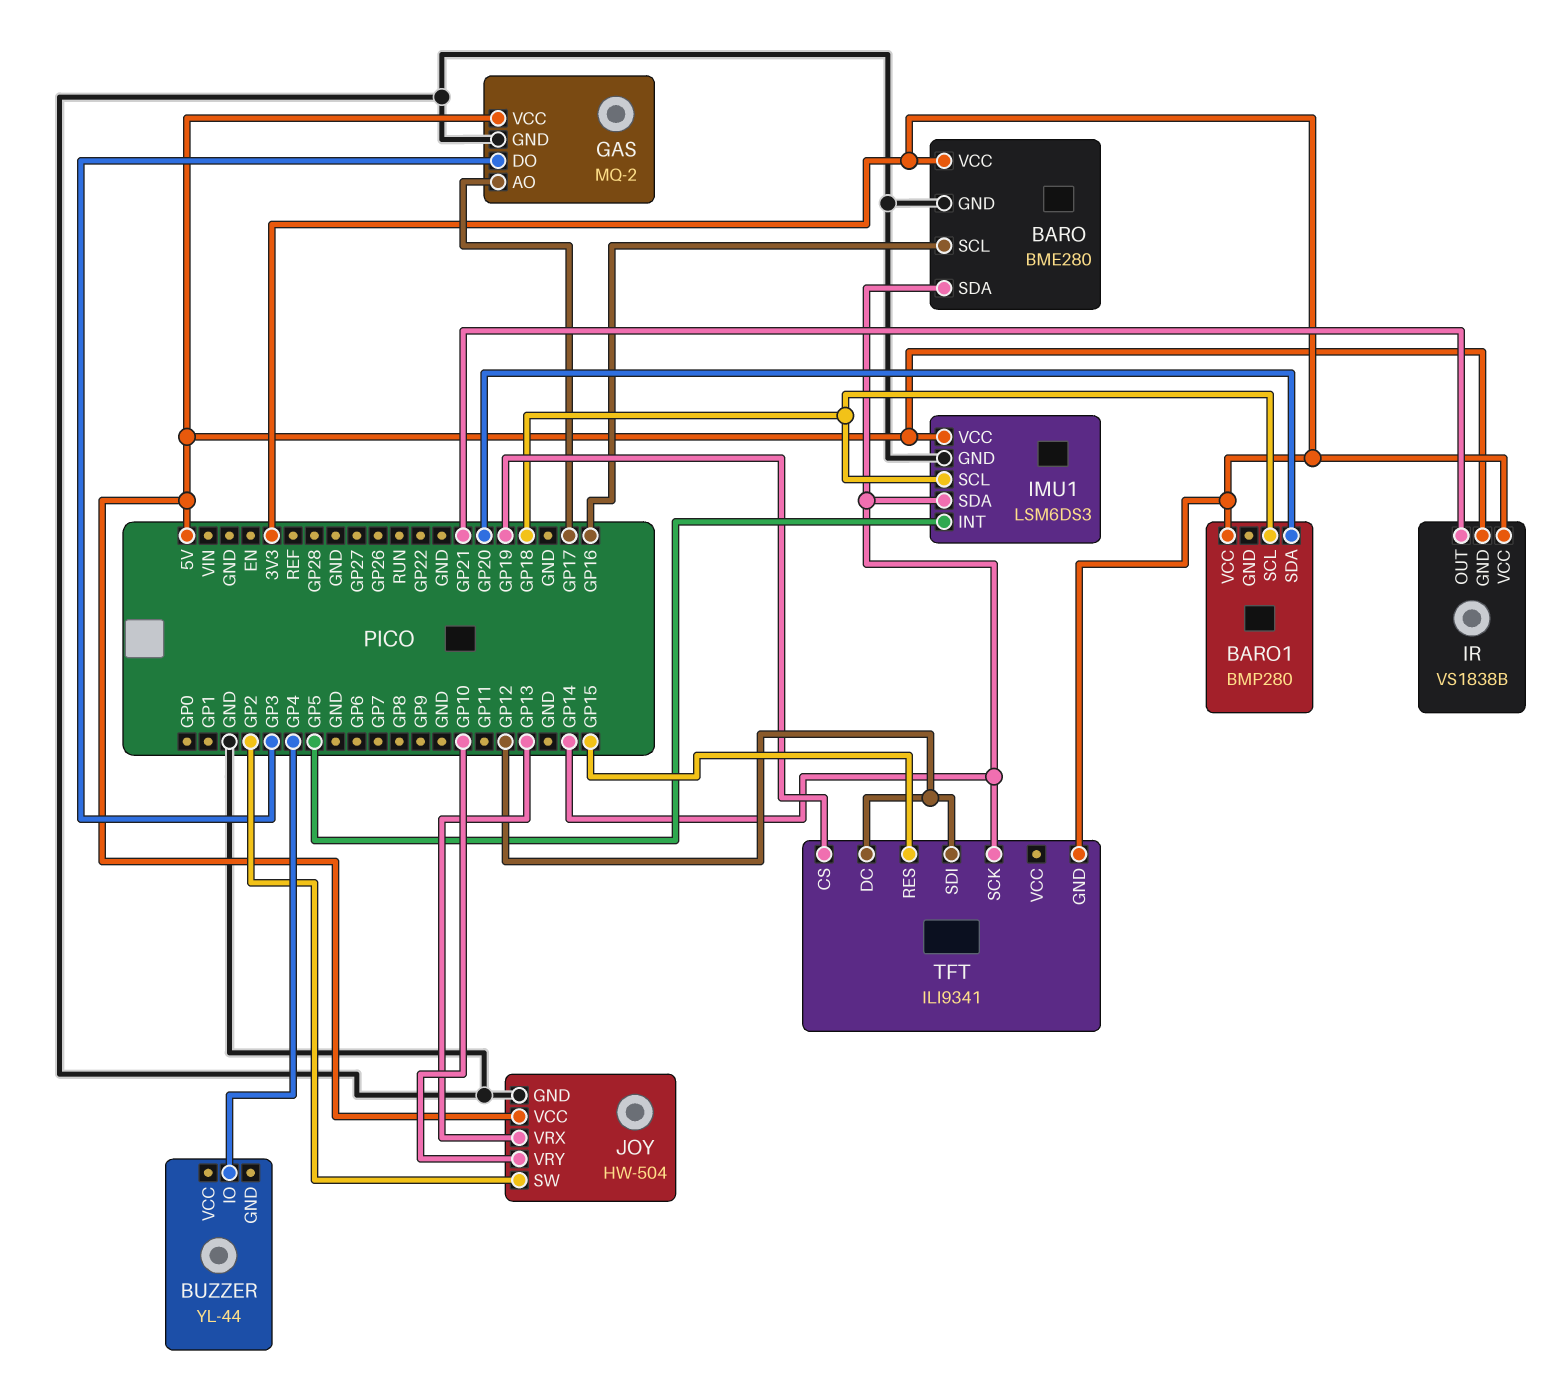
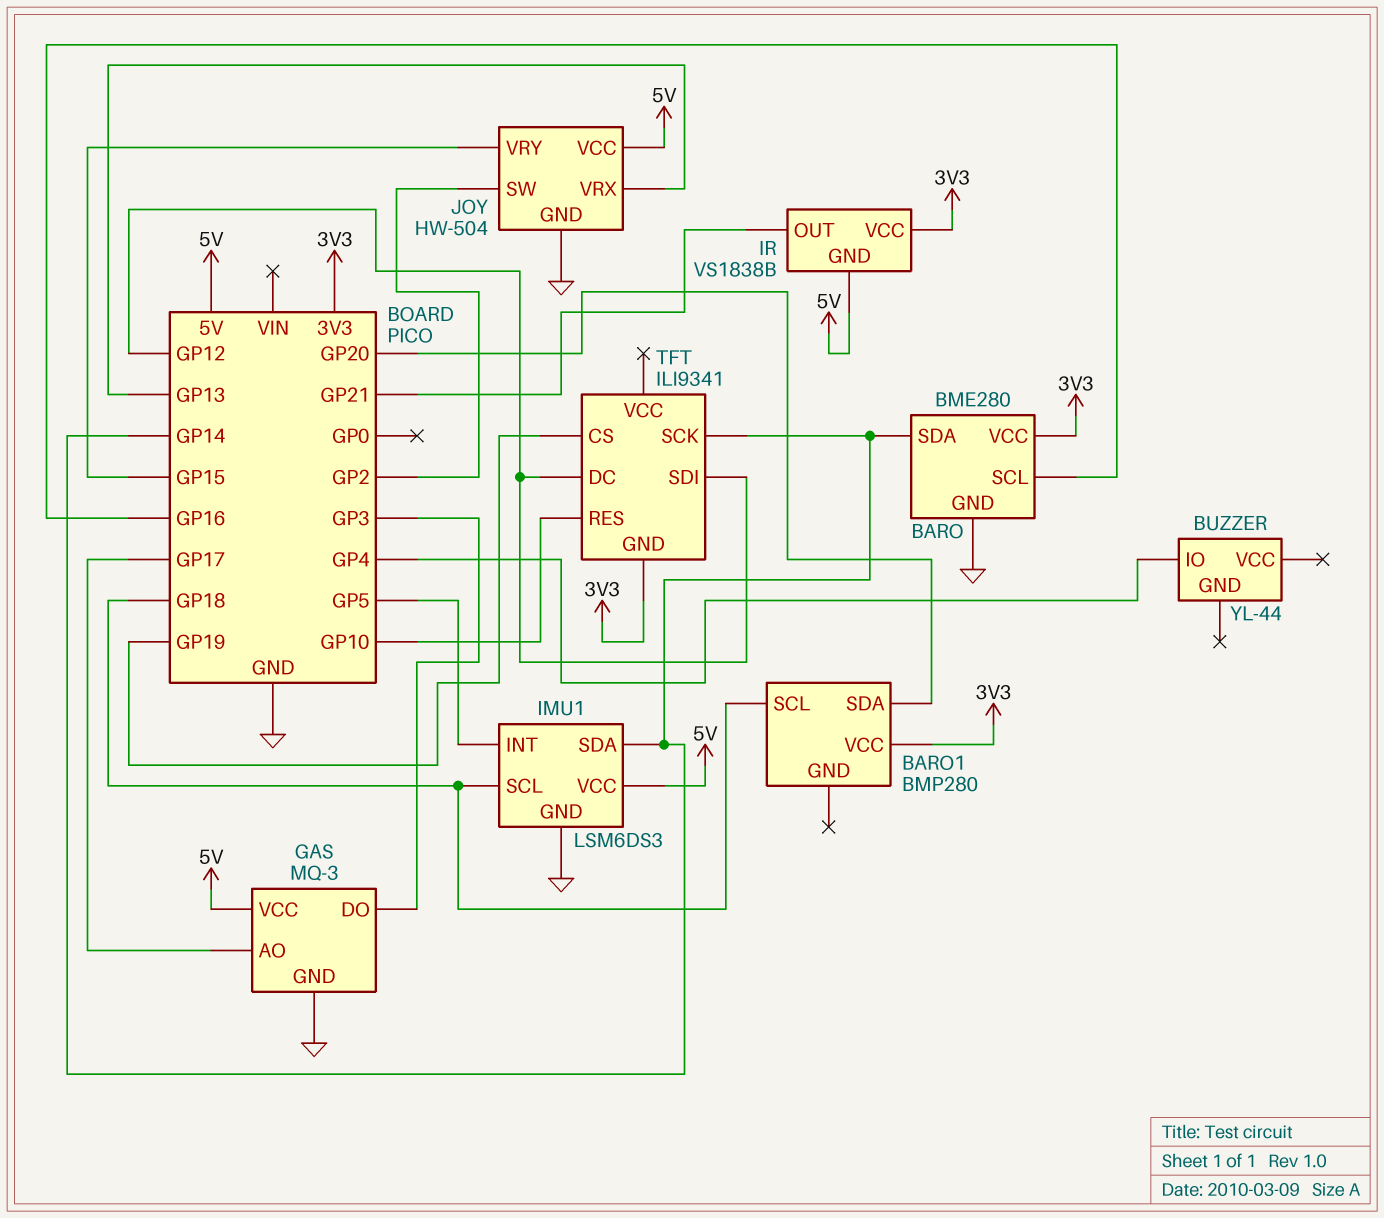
GAS: MQ-2 -> MQ-3
JOY pin VRY: GP10 -> GP15
TFT pin RES: GP15 -> GP10

